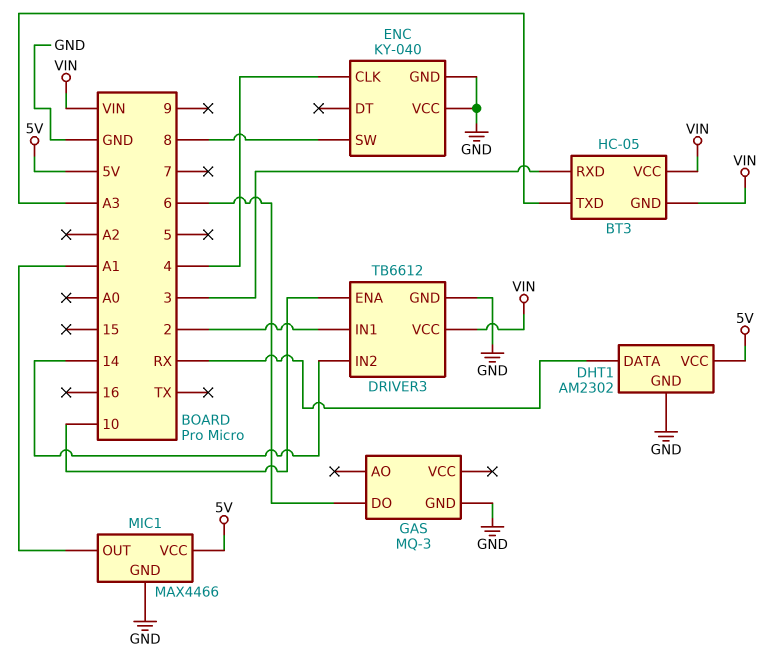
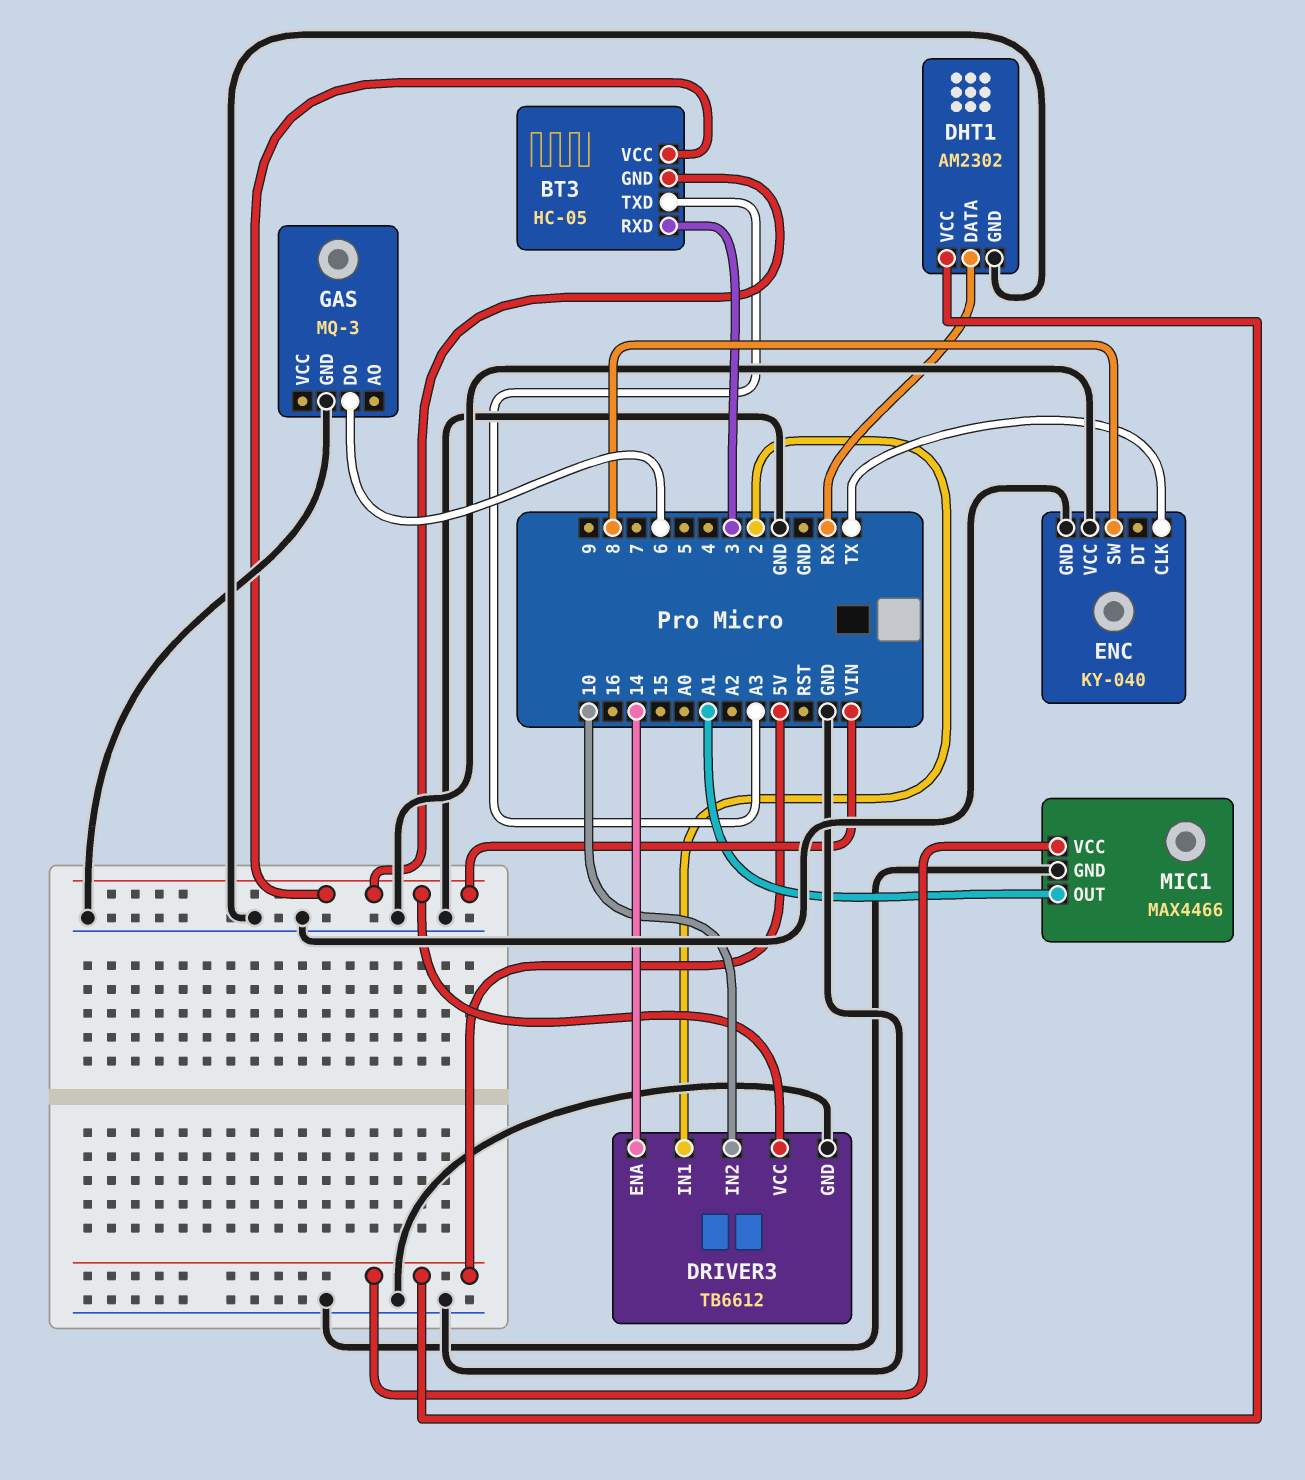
DRIVER3 pin ENA: 10 -> 14
DRIVER3 pin IN2: 14 -> 10
ENC pin CLK: 4 -> TX

